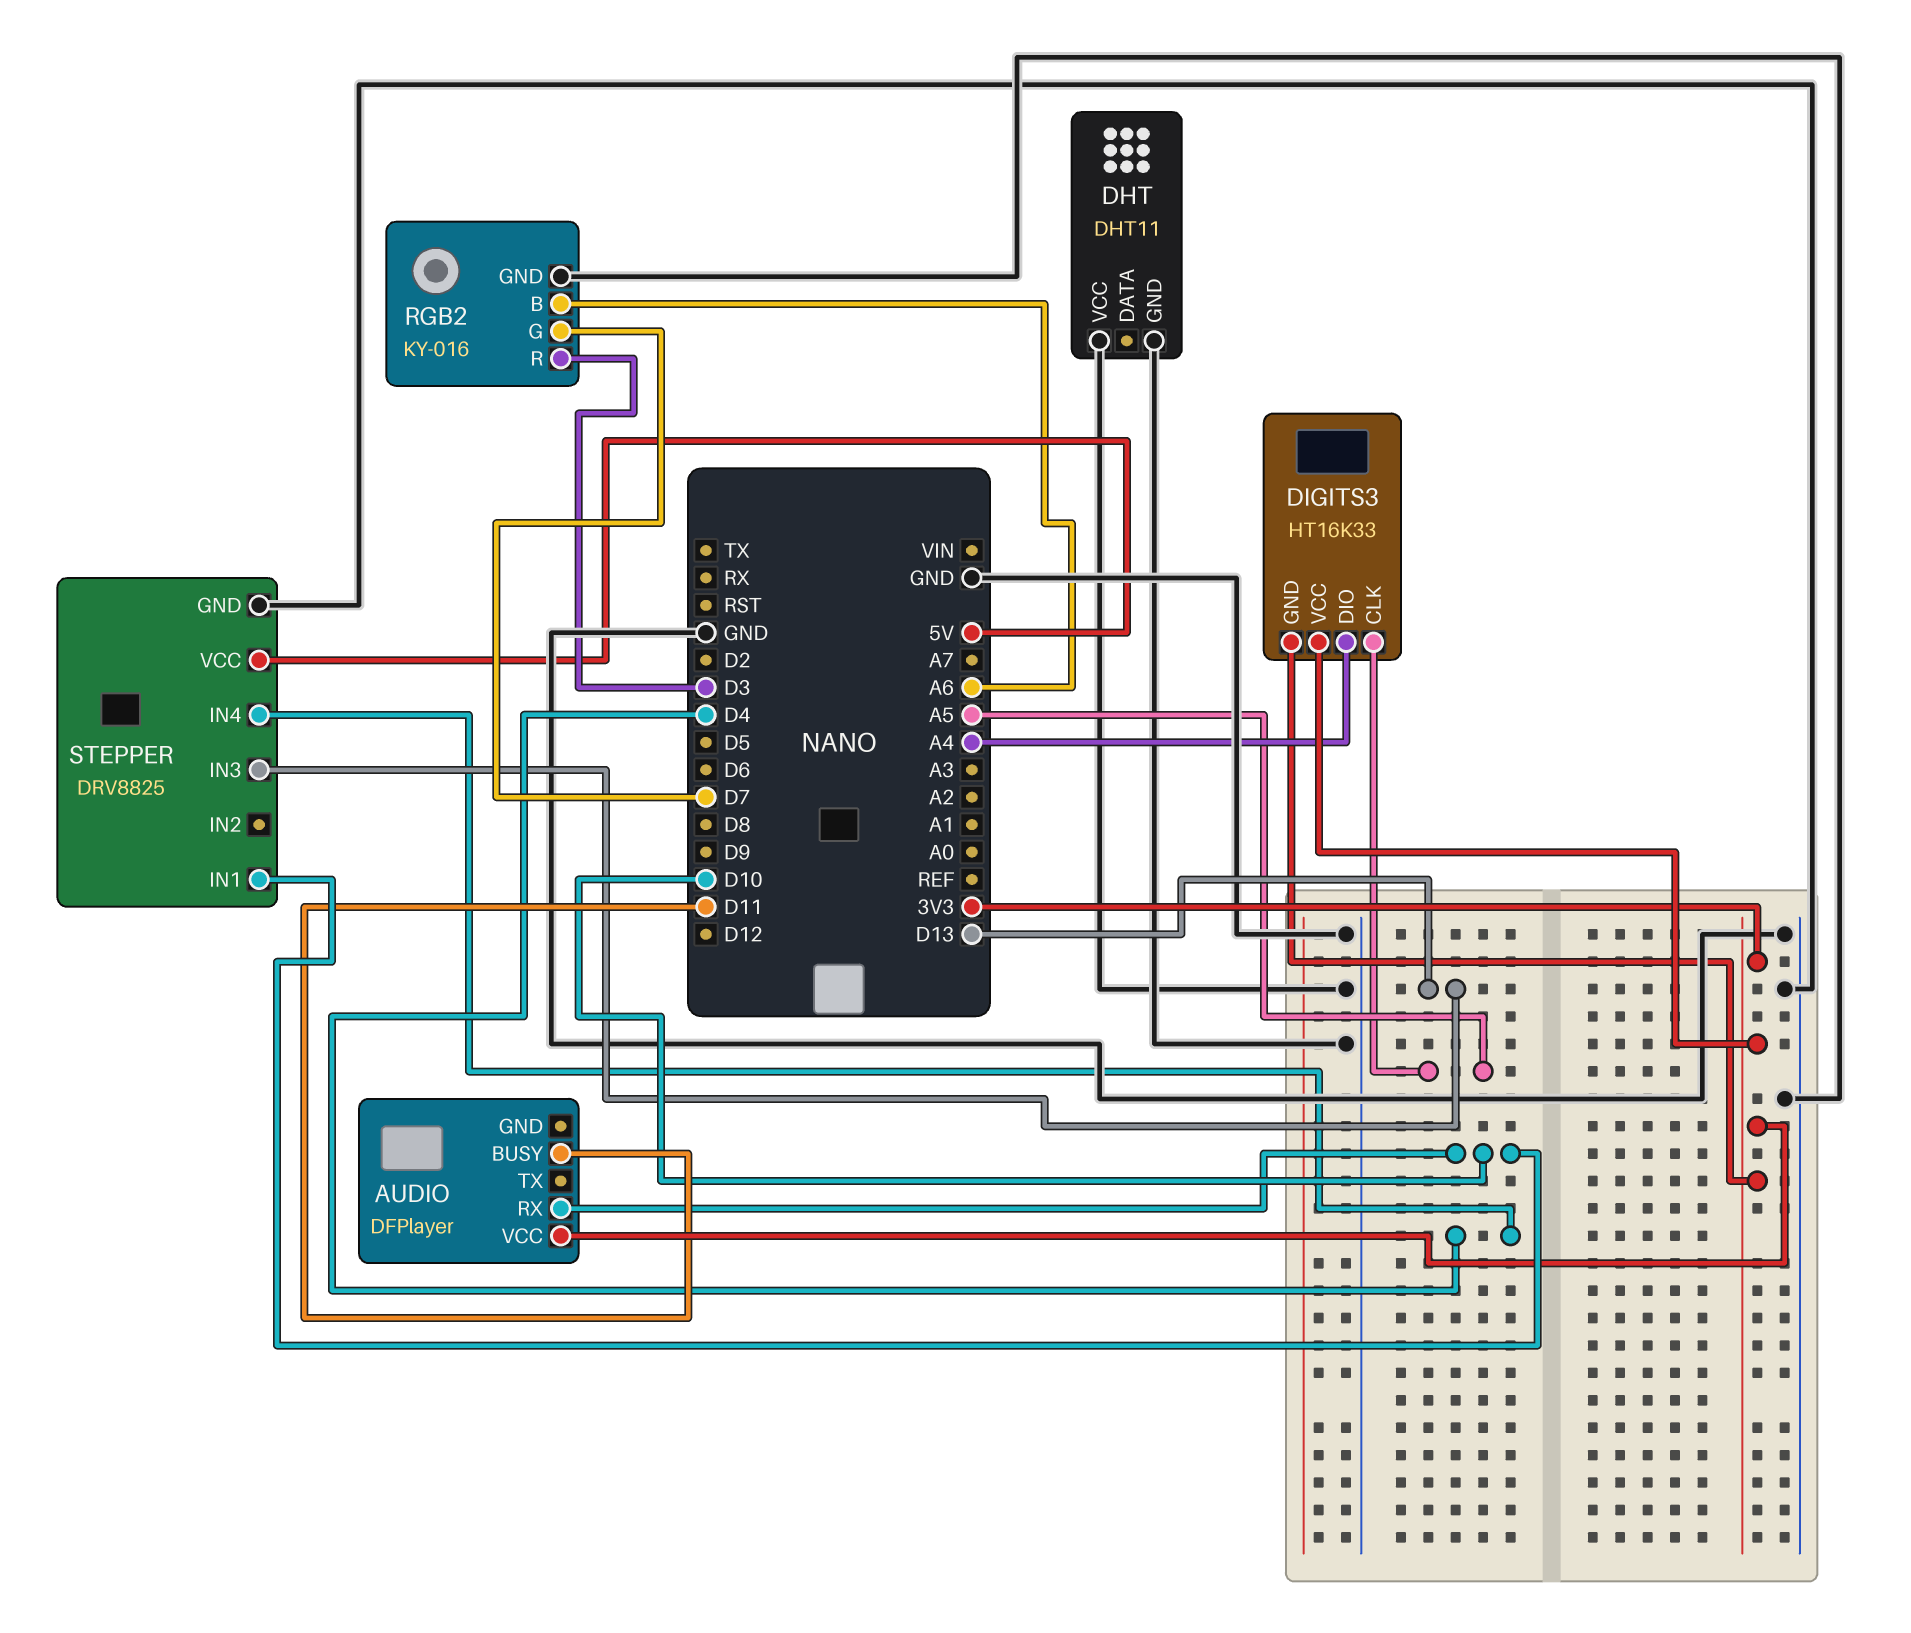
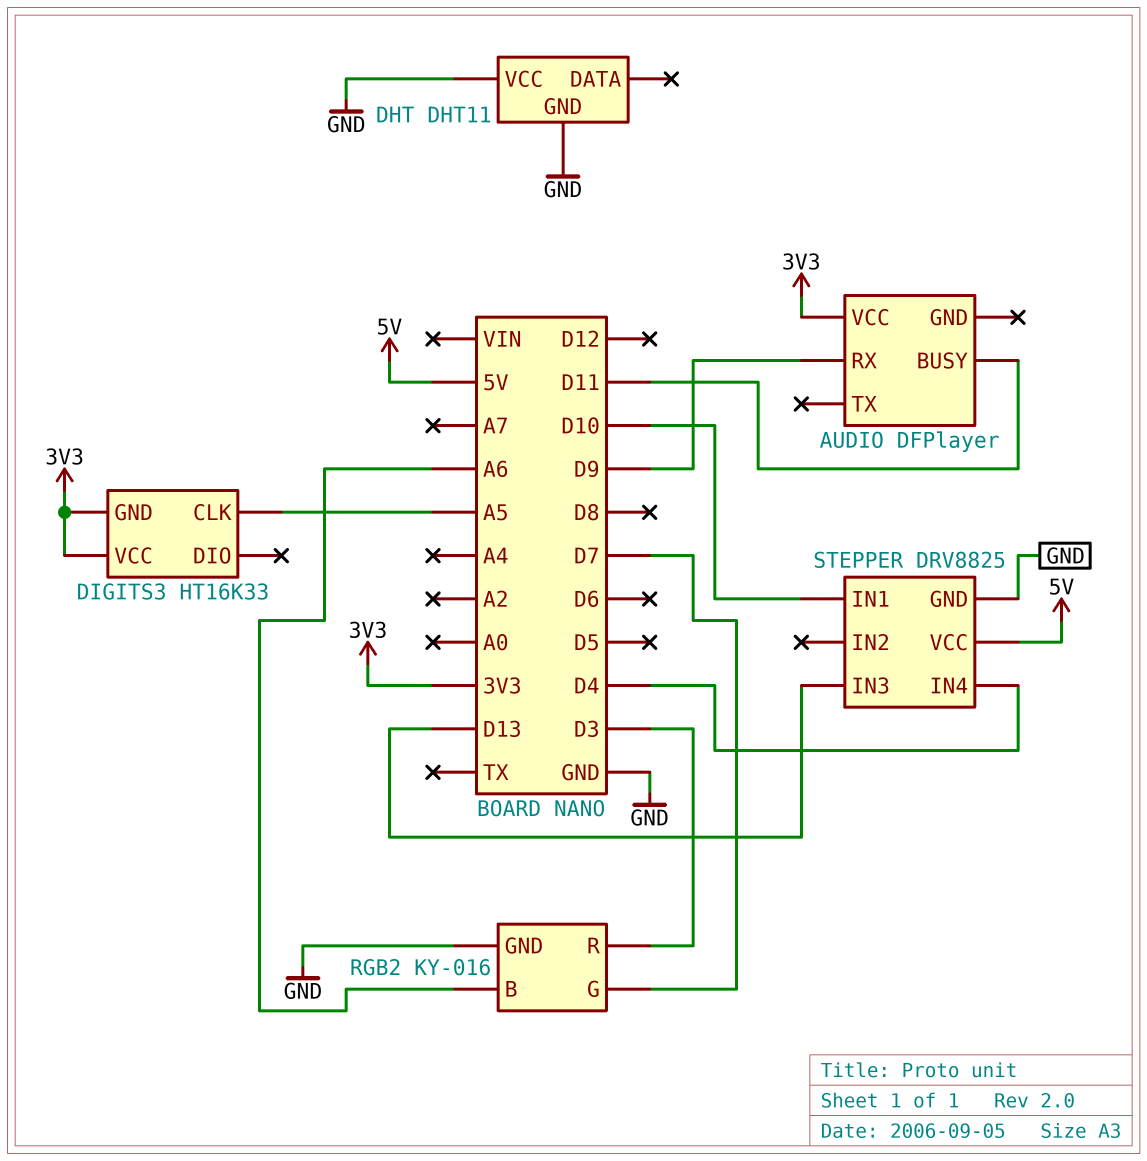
AUDIO pin RX: D10 -> D9
DIGITS3 pin DIO: A4 -> none

